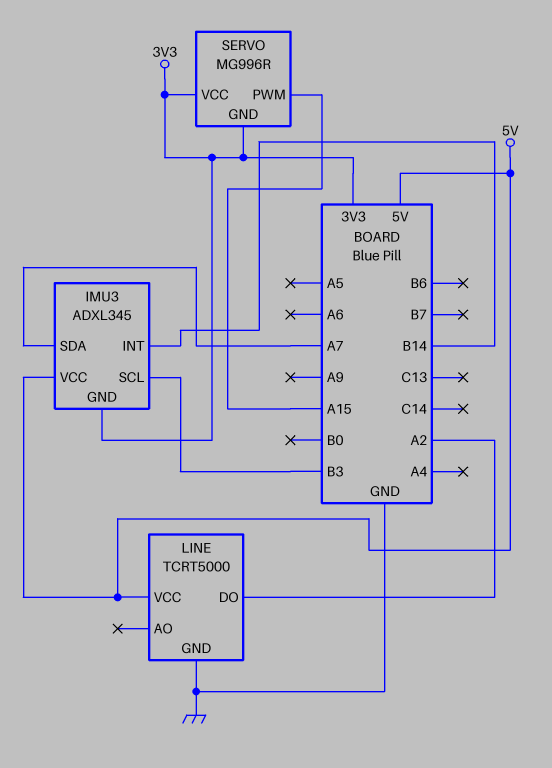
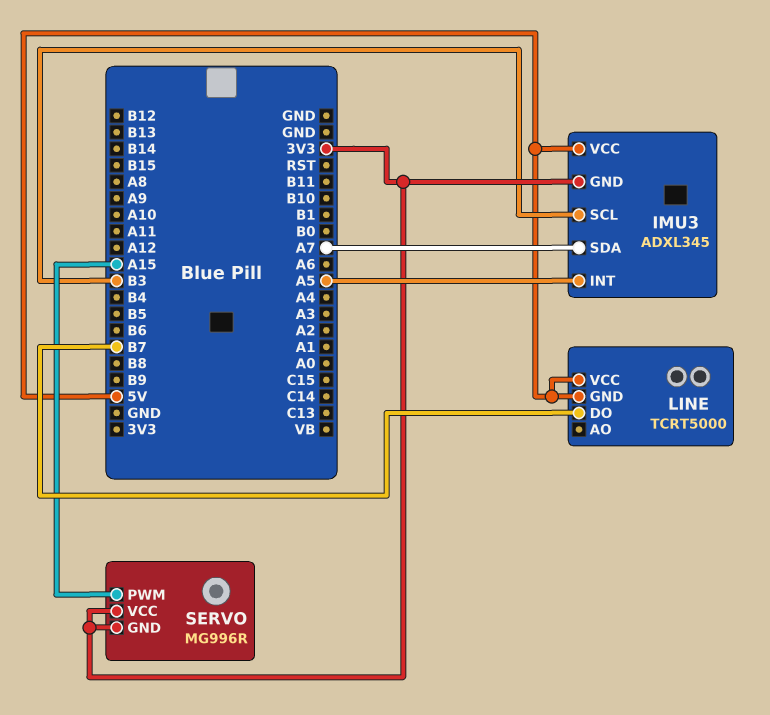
IMU3 pin INT: B14 -> A5
LINE pin DO: A2 -> B7
LINE pin GND: GND -> 5V

